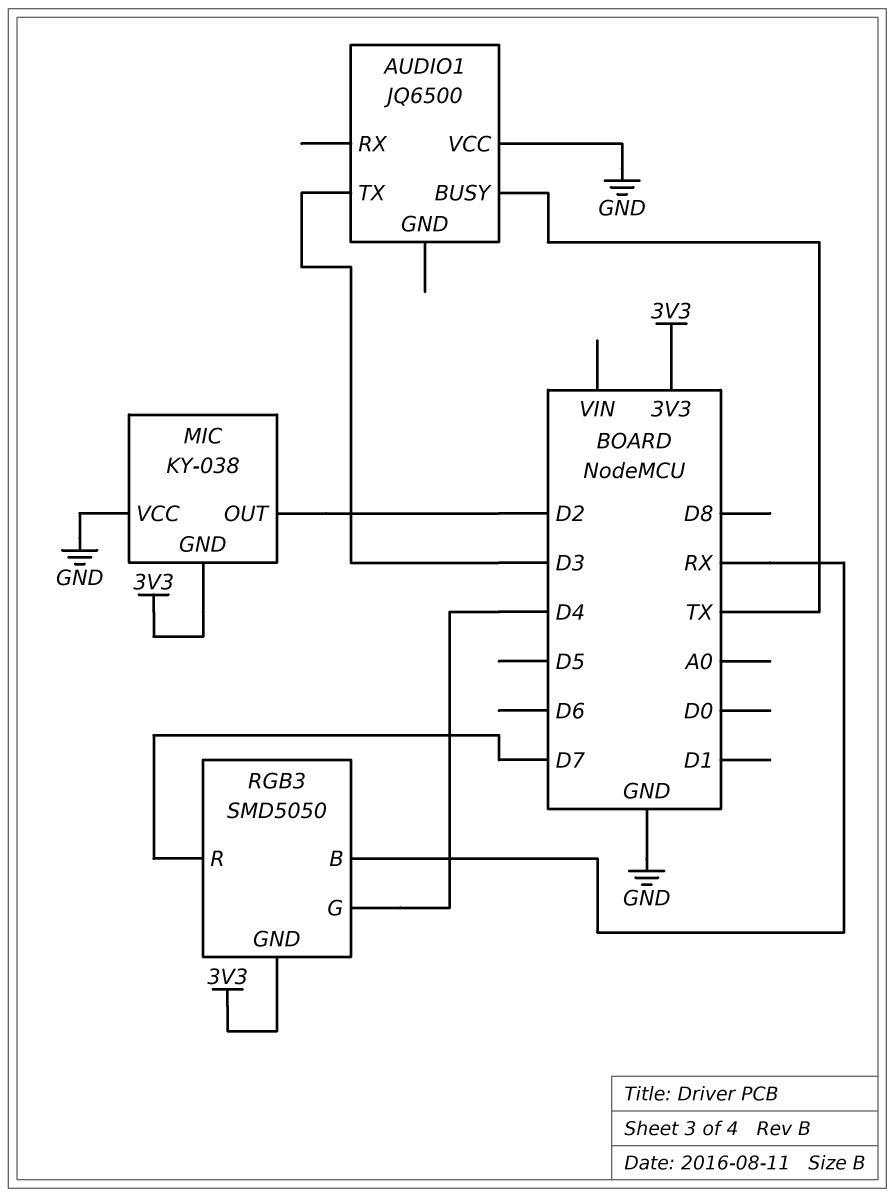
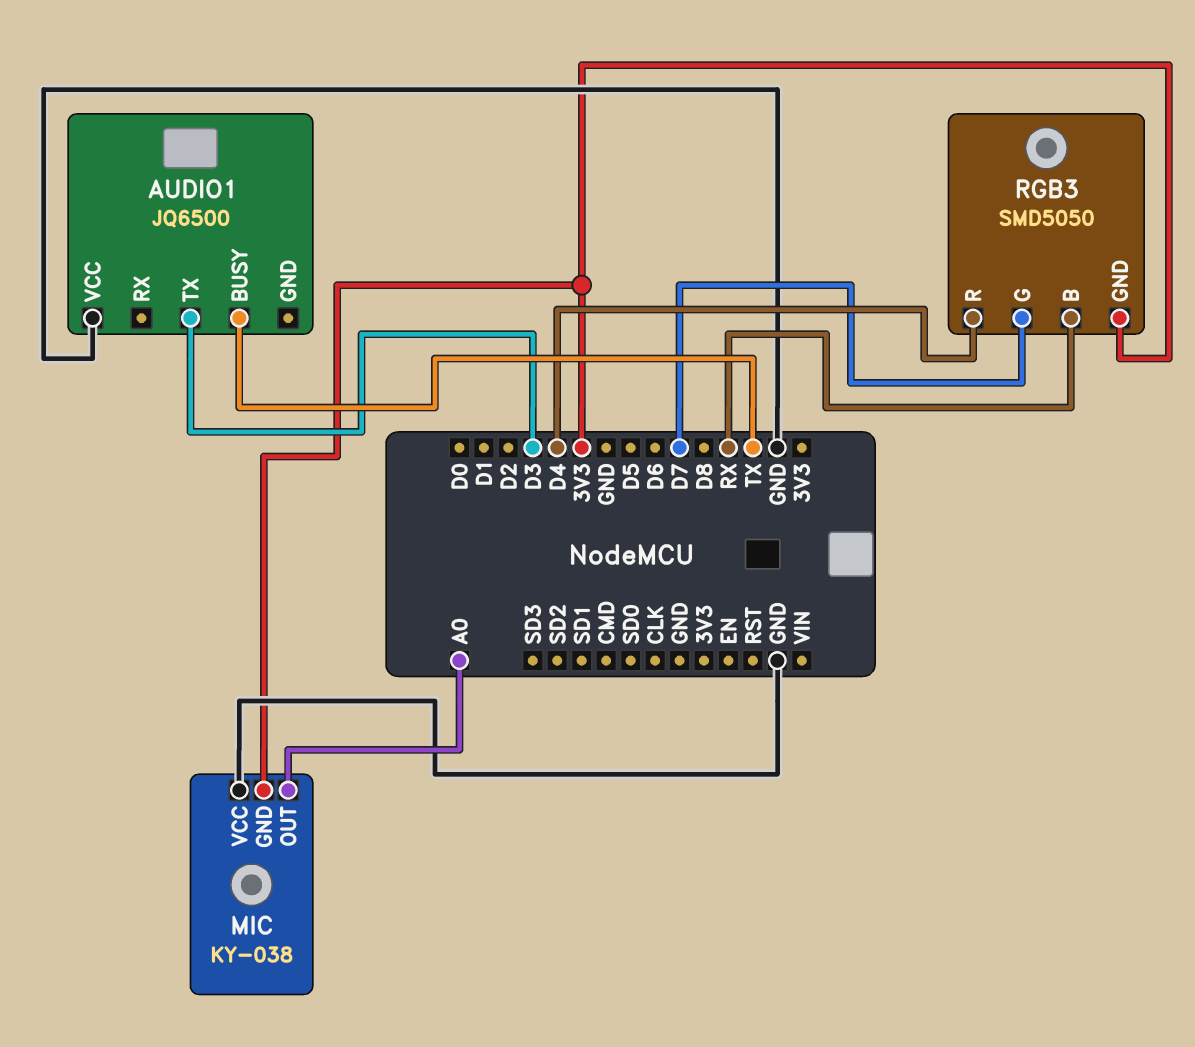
MIC pin OUT: D2 -> A0
RGB3 pin G: D4 -> D7
RGB3 pin R: D7 -> D4

